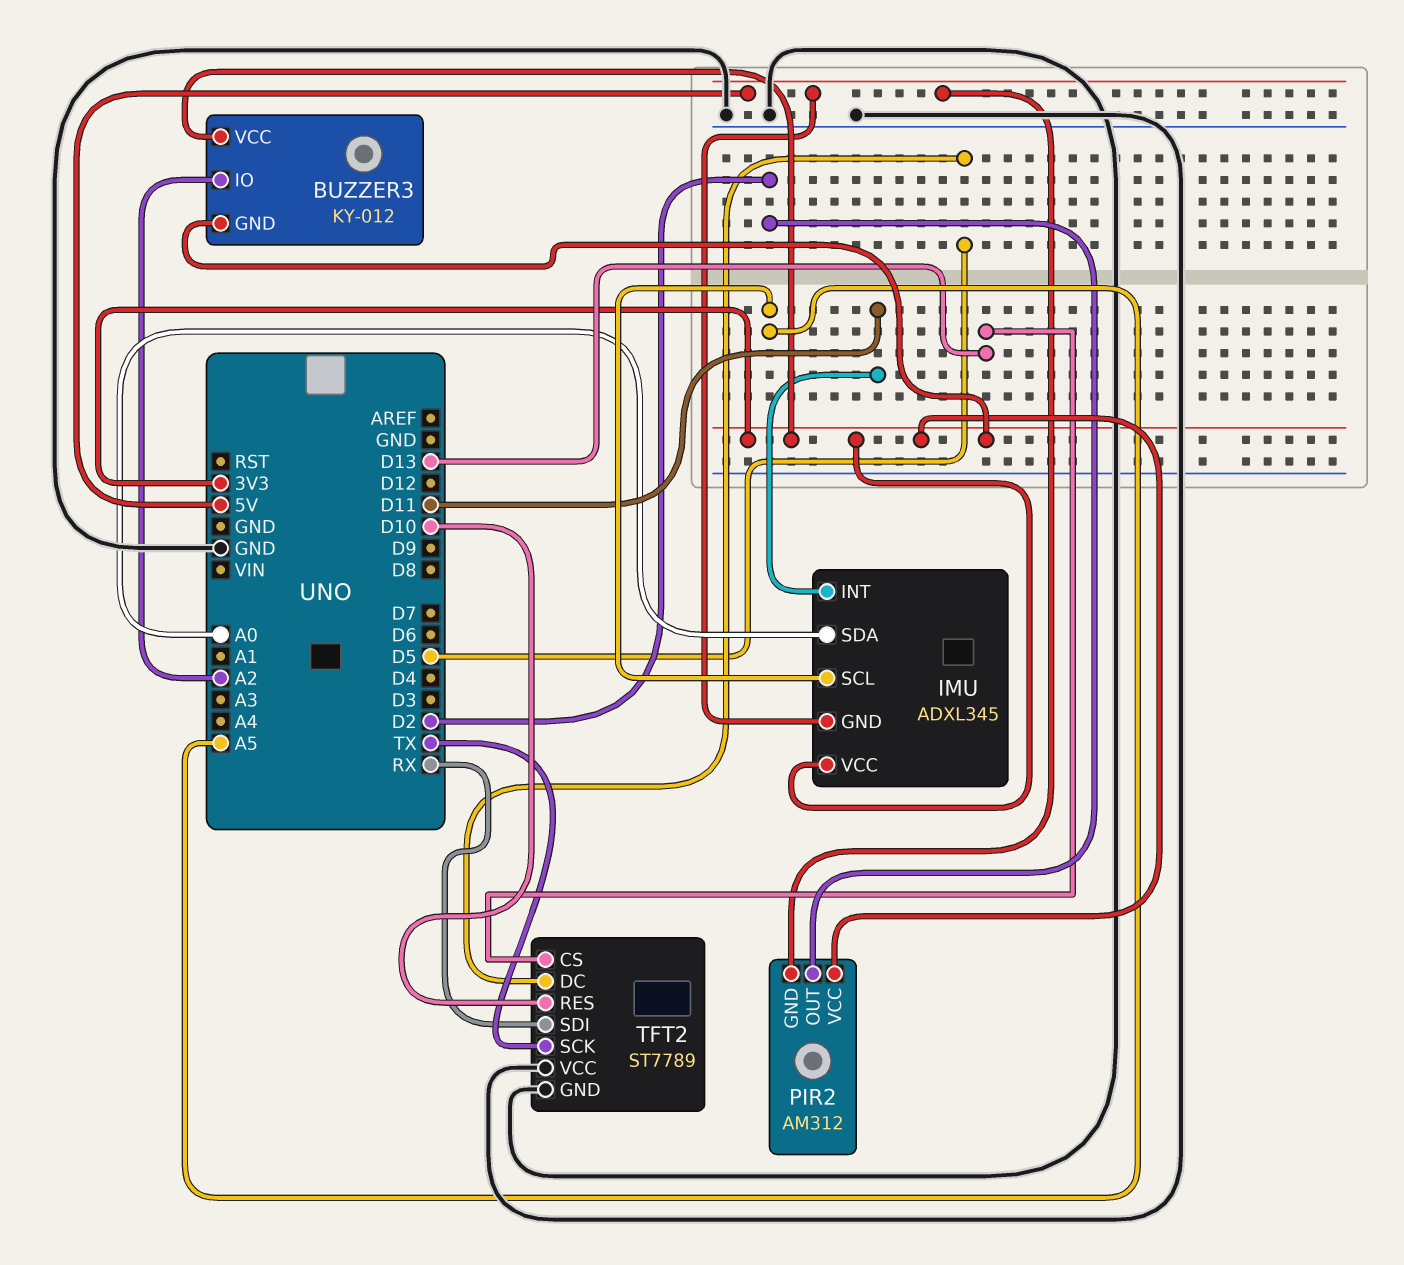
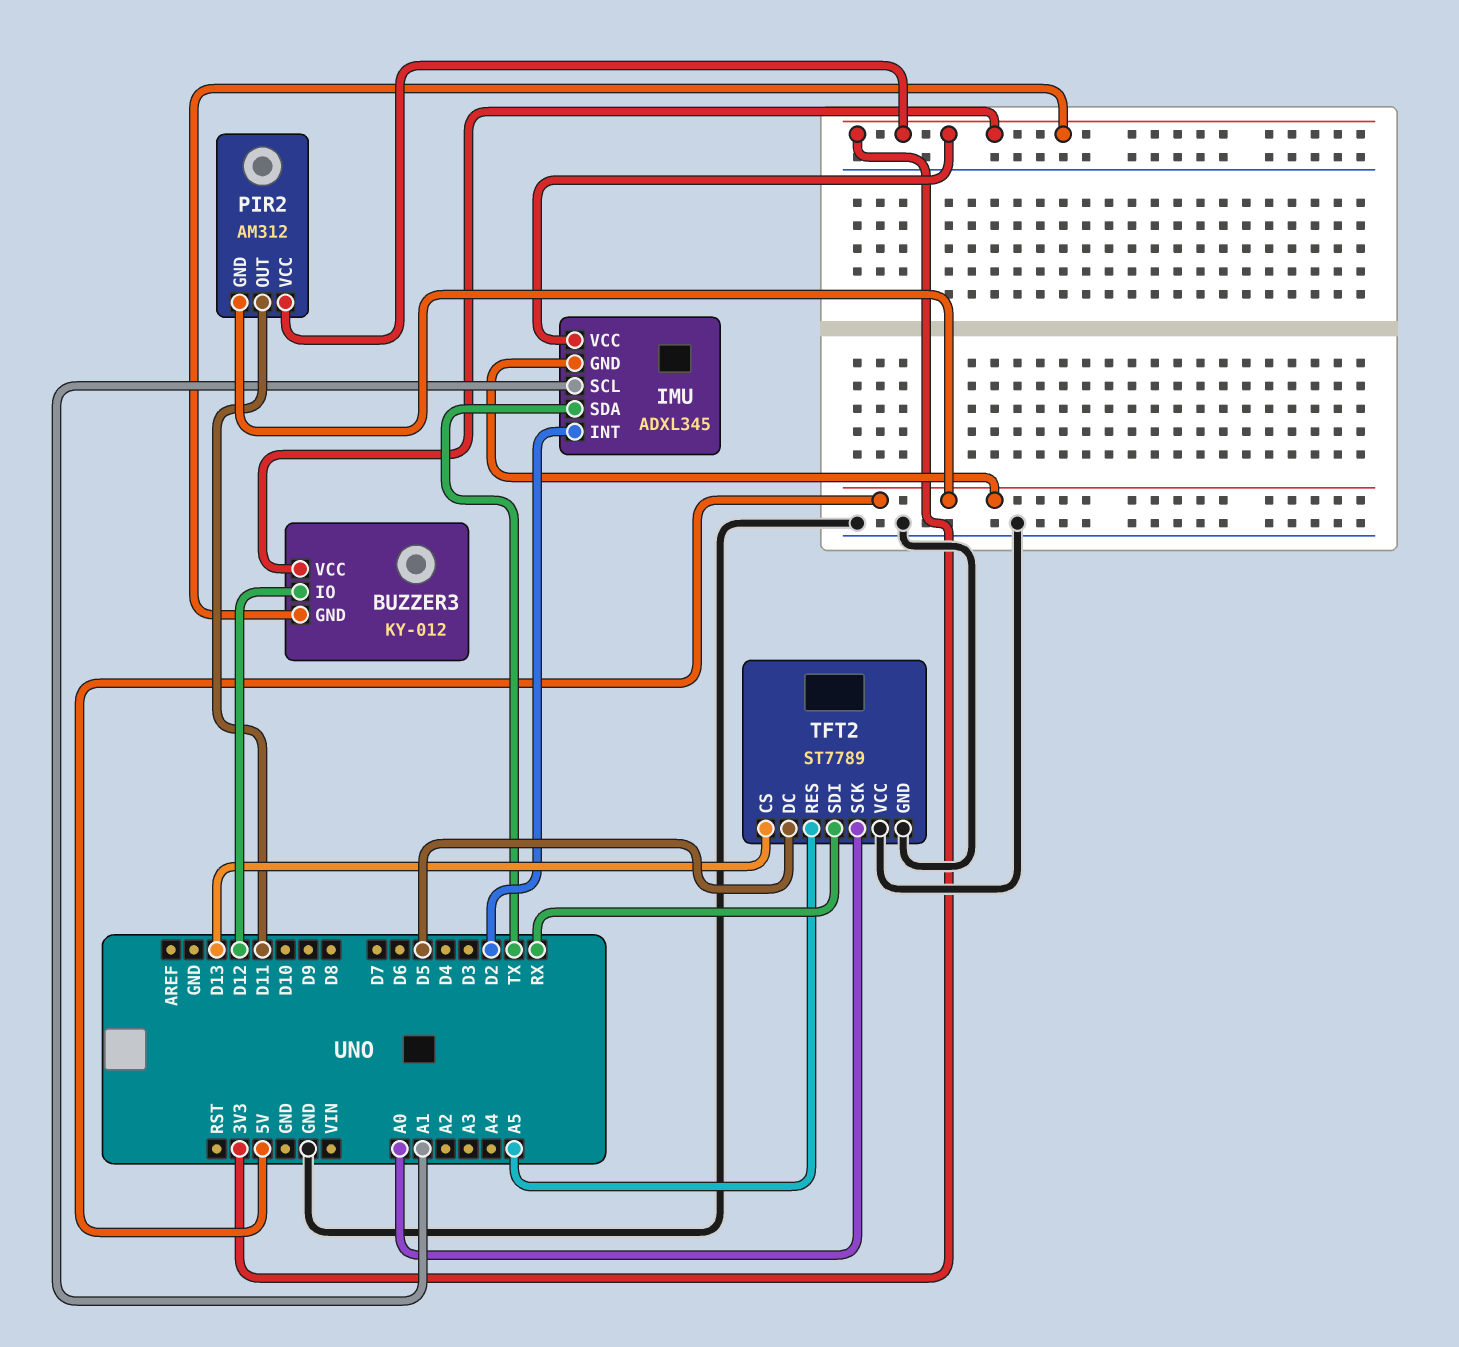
BUZZER3 pin IO: A2 -> D12
IMU pin INT: D11 -> D2
IMU pin SCL: A5 -> A1
IMU pin SDA: A0 -> TX
PIR2 pin OUT: D2 -> D11
TFT2 pin RES: D10 -> A5
TFT2 pin SCK: TX -> A0

